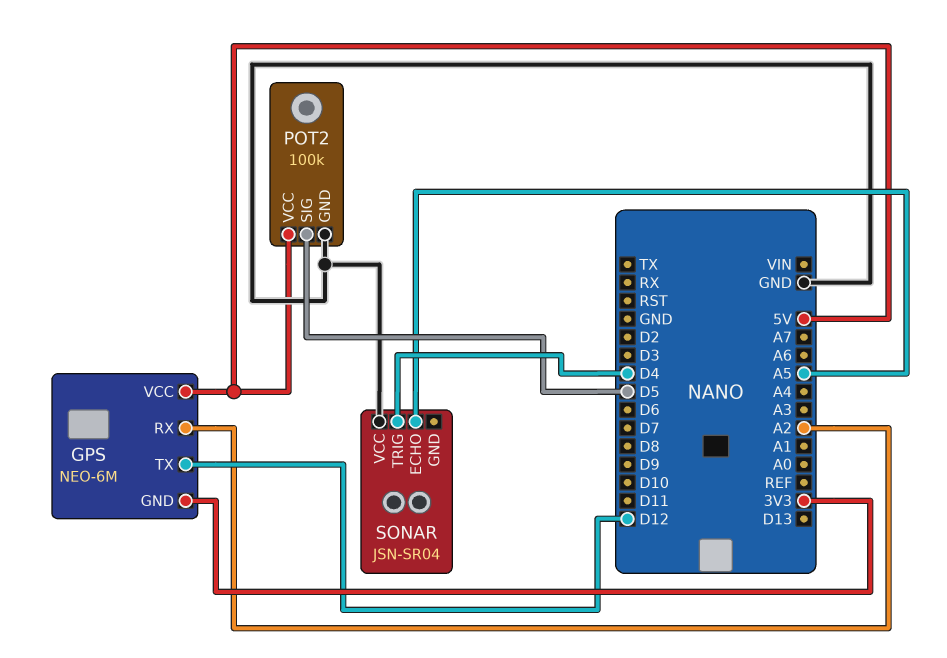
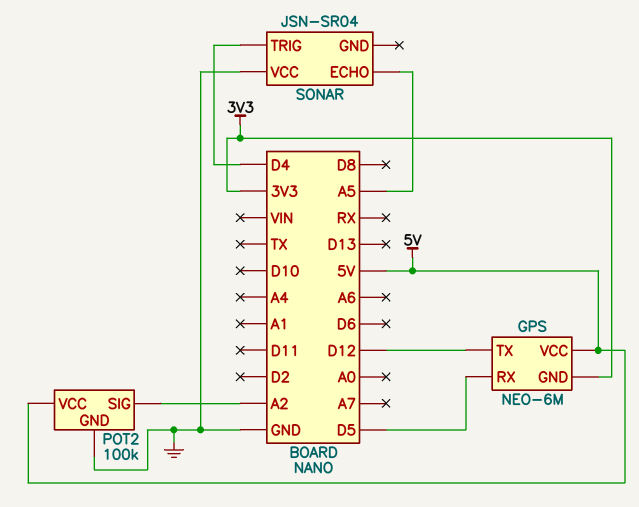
GPS pin RX: A2 -> D5
POT2 pin SIG: D5 -> A2

